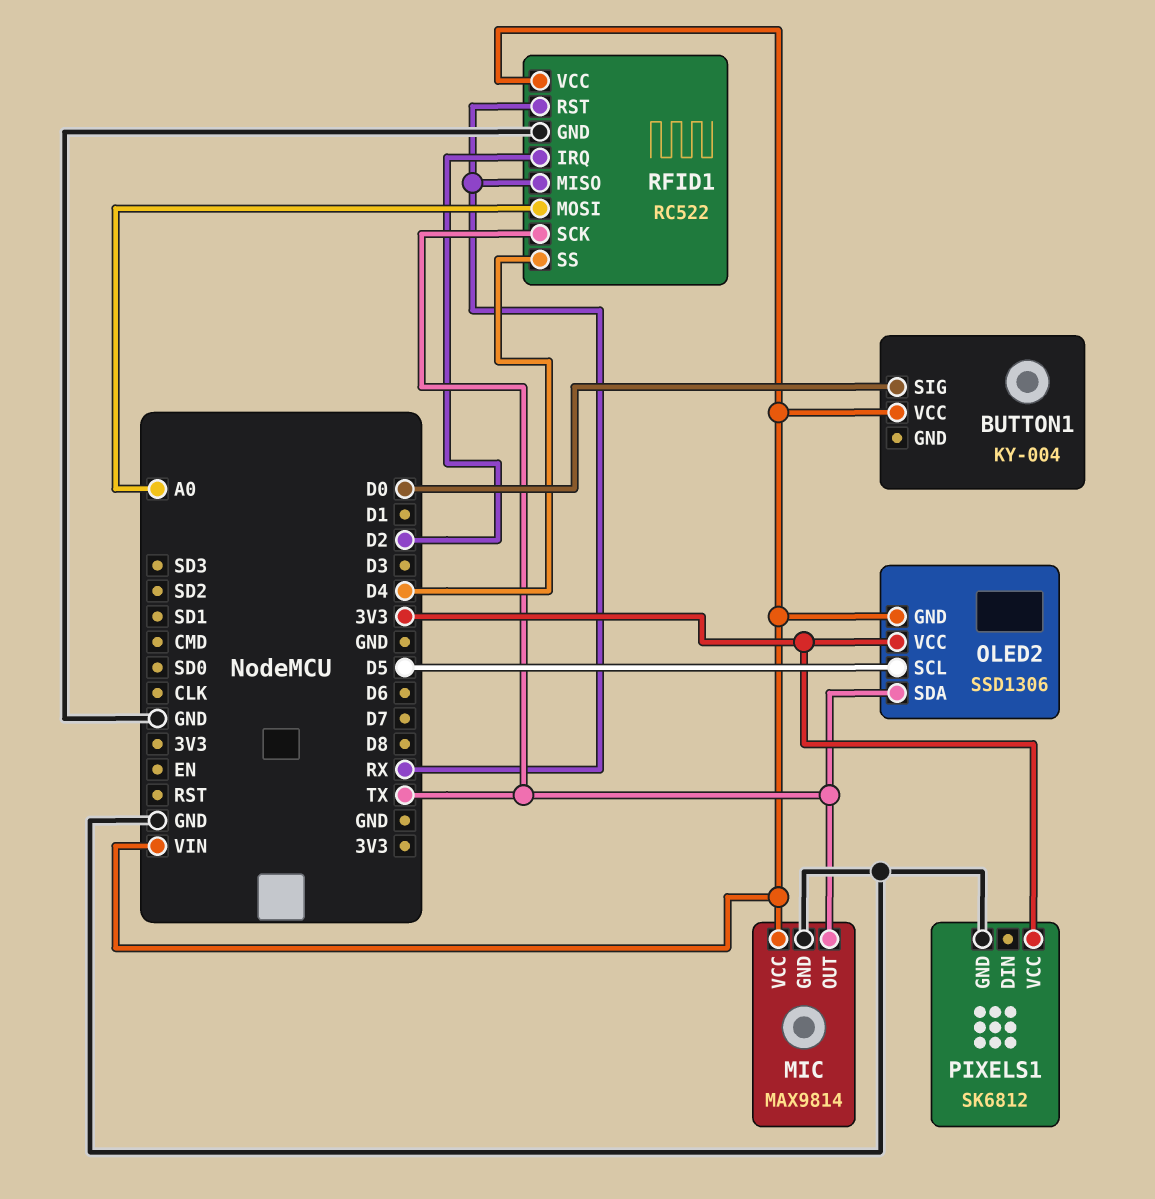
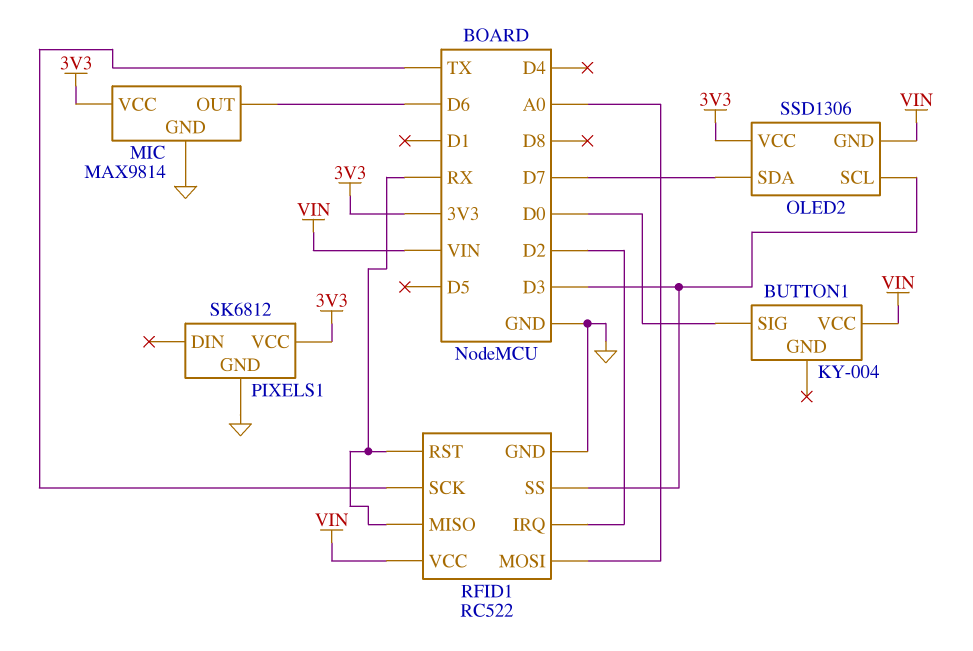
MIC pin OUT: TX -> D6
MIC pin VCC: VIN -> 3V3
OLED2 pin SCL: D5 -> D3
OLED2 pin SDA: TX -> D7
RFID1 pin SS: D4 -> D3

